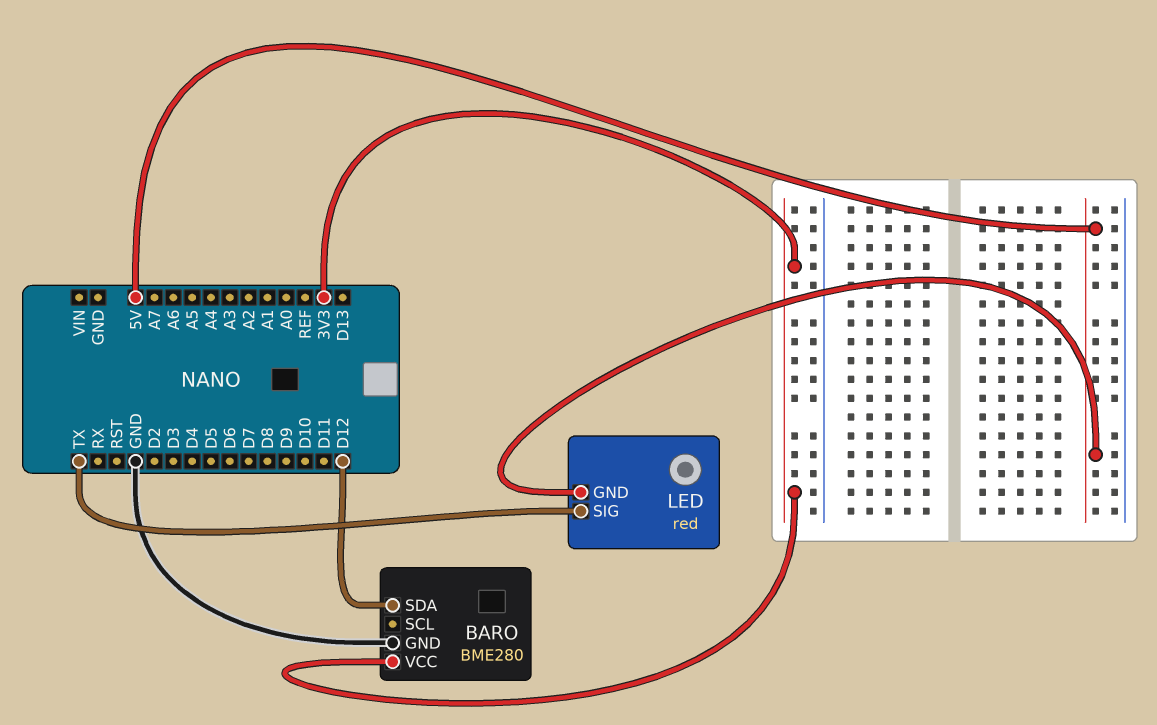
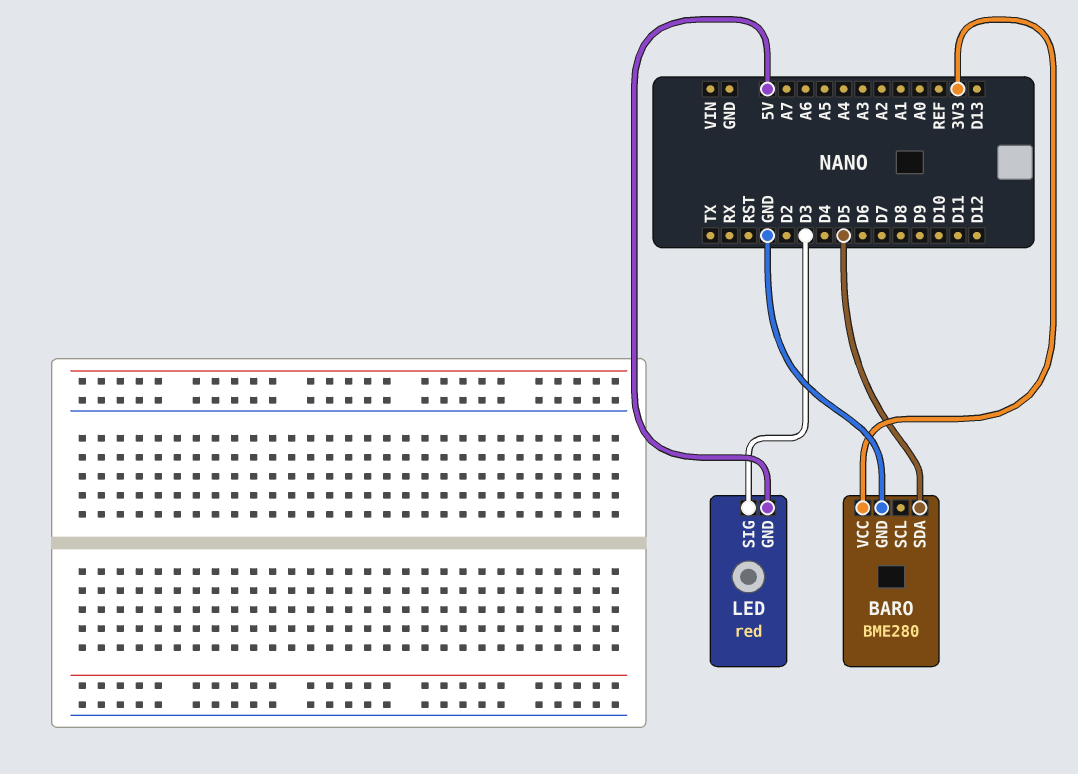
BARO pin SDA: D12 -> D5
LED pin SIG: TX -> D3

